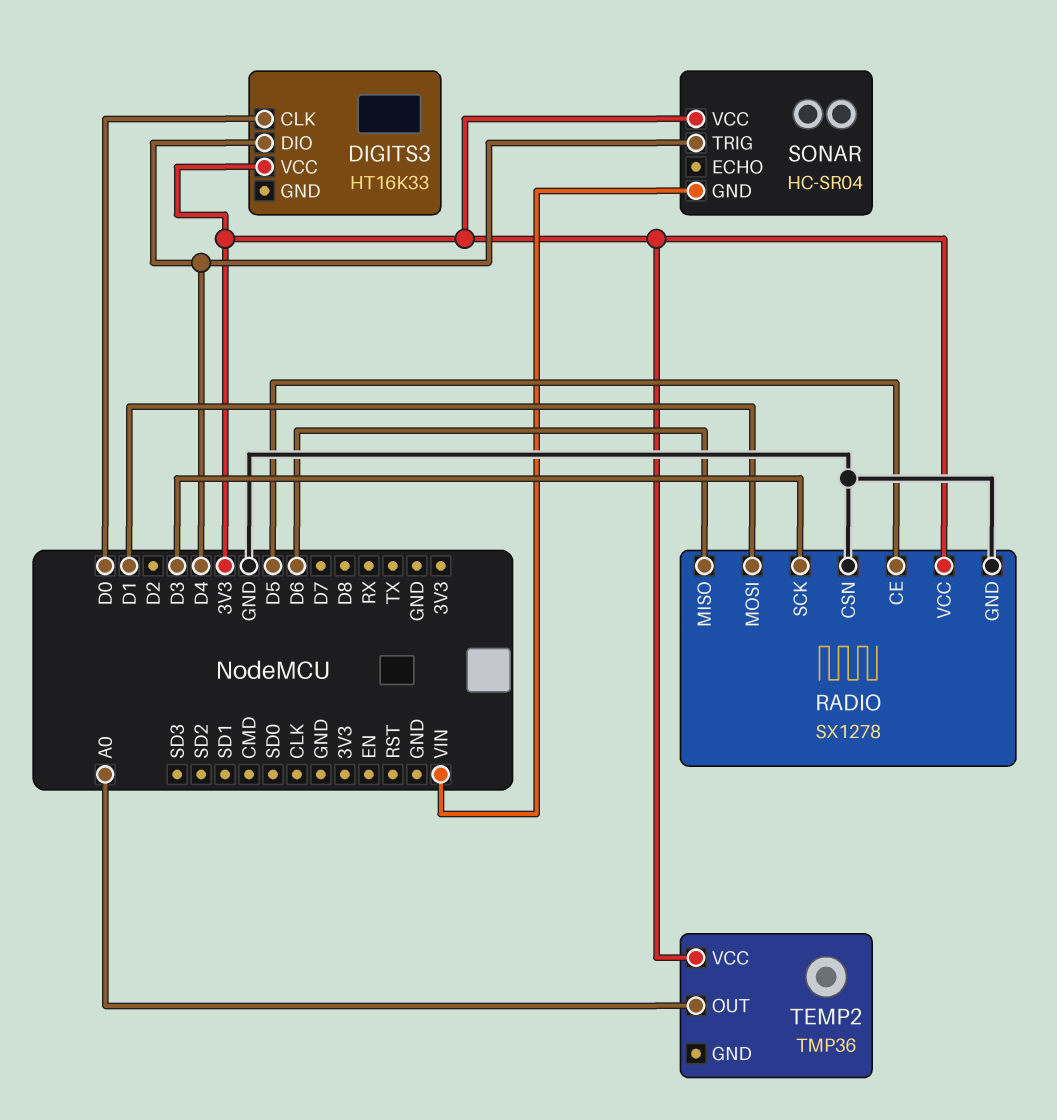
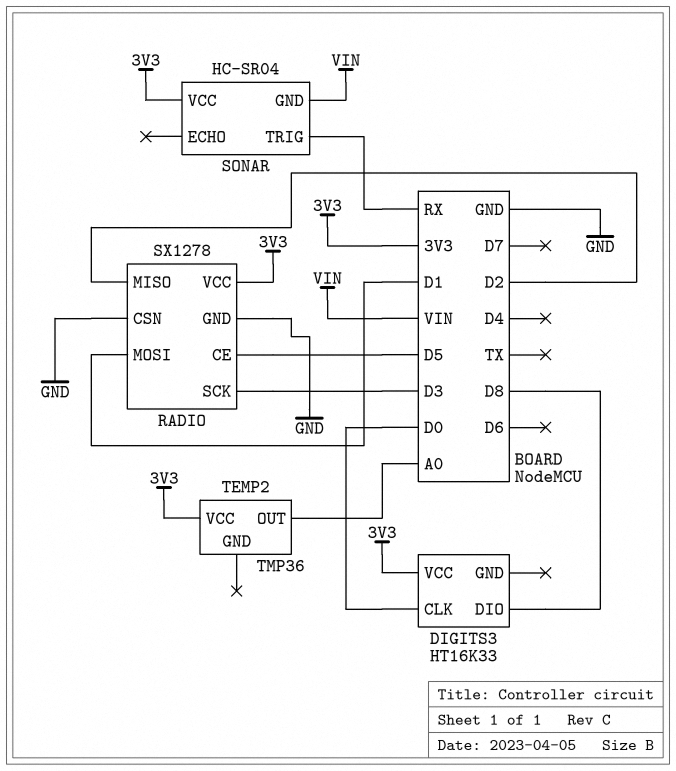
DIGITS3 pin DIO: D4 -> D8
RADIO pin MISO: D6 -> D2
SONAR pin TRIG: D4 -> RX

